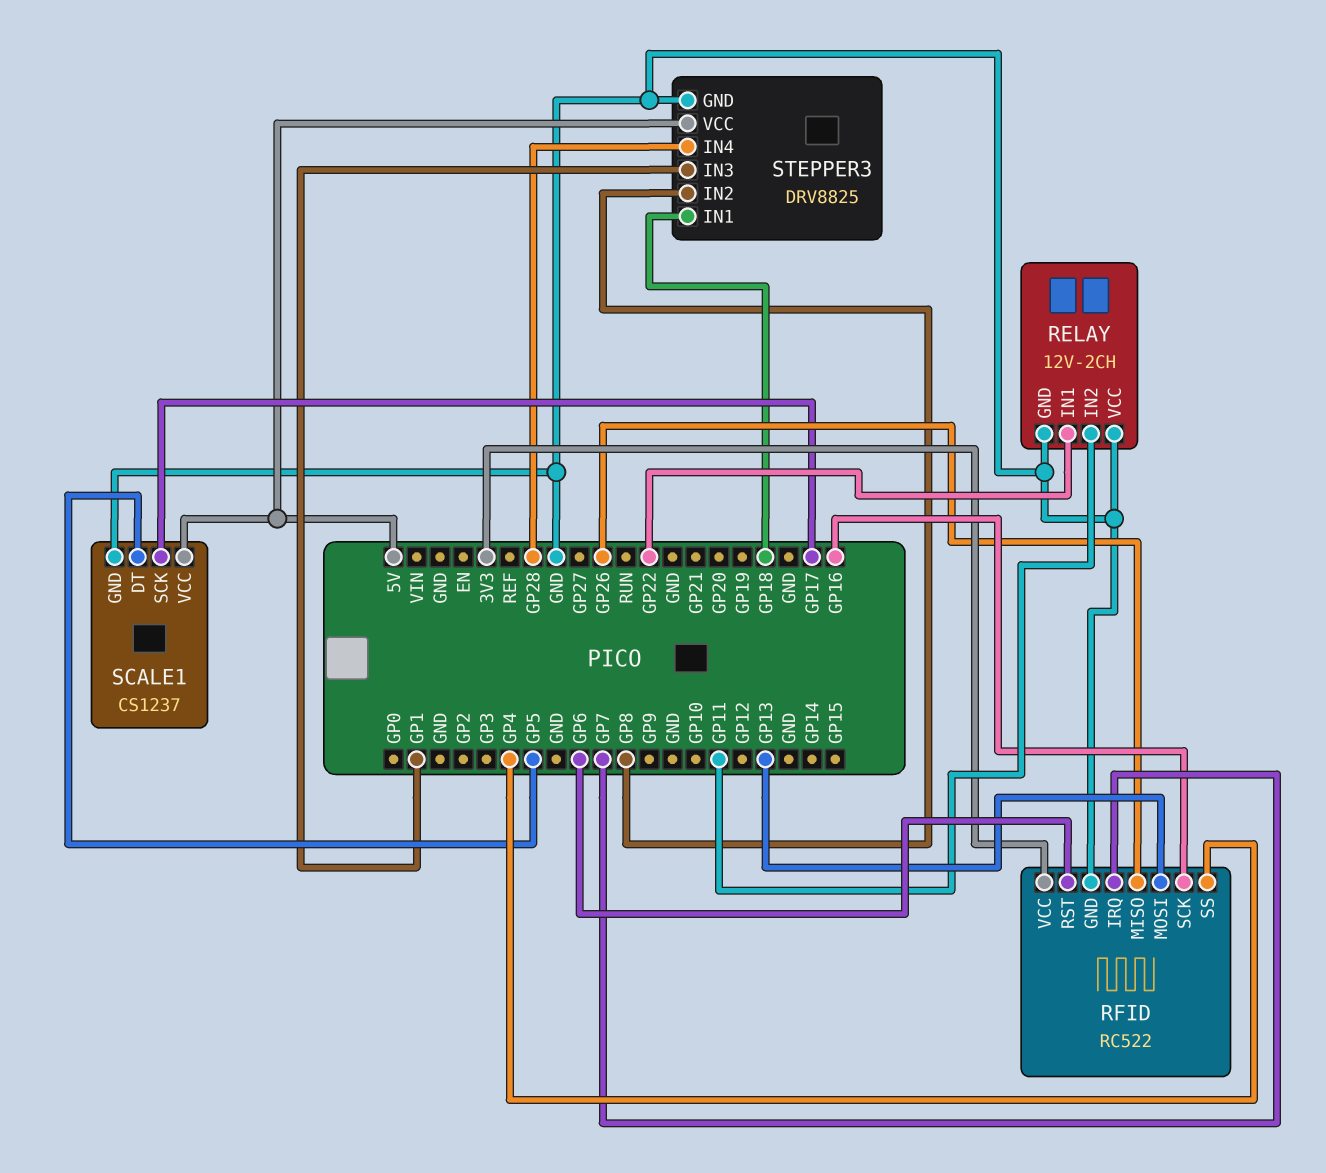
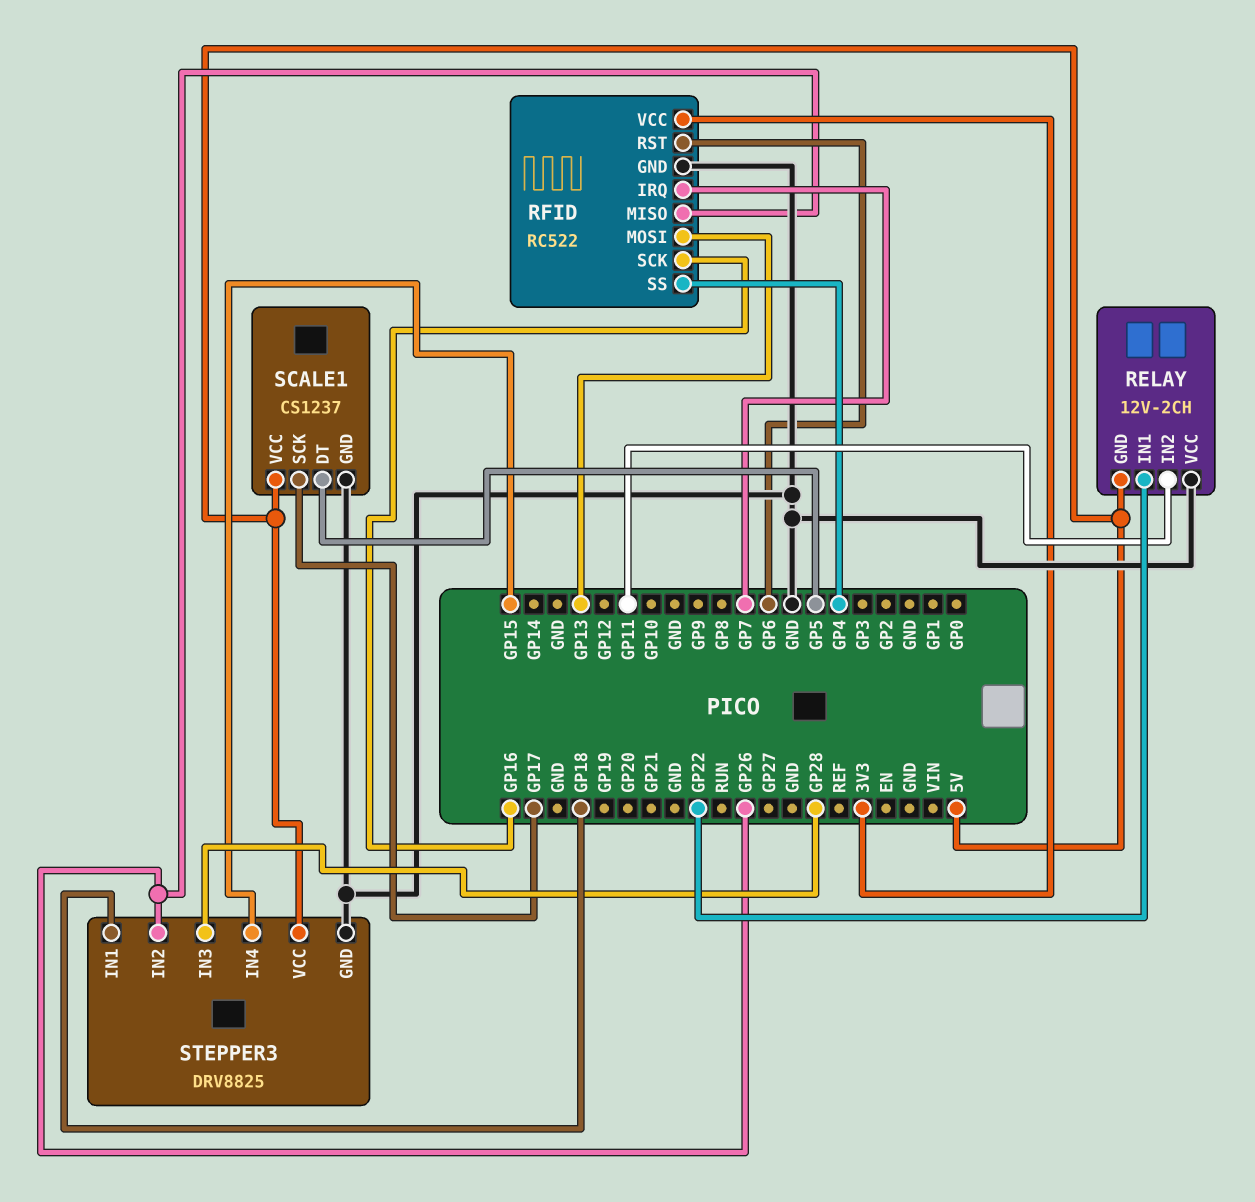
RELAY pin GND: GND -> 5V
STEPPER3 pin IN2: GP8 -> GP26
STEPPER3 pin IN3: GP1 -> GP28
STEPPER3 pin IN4: GP28 -> GP15

